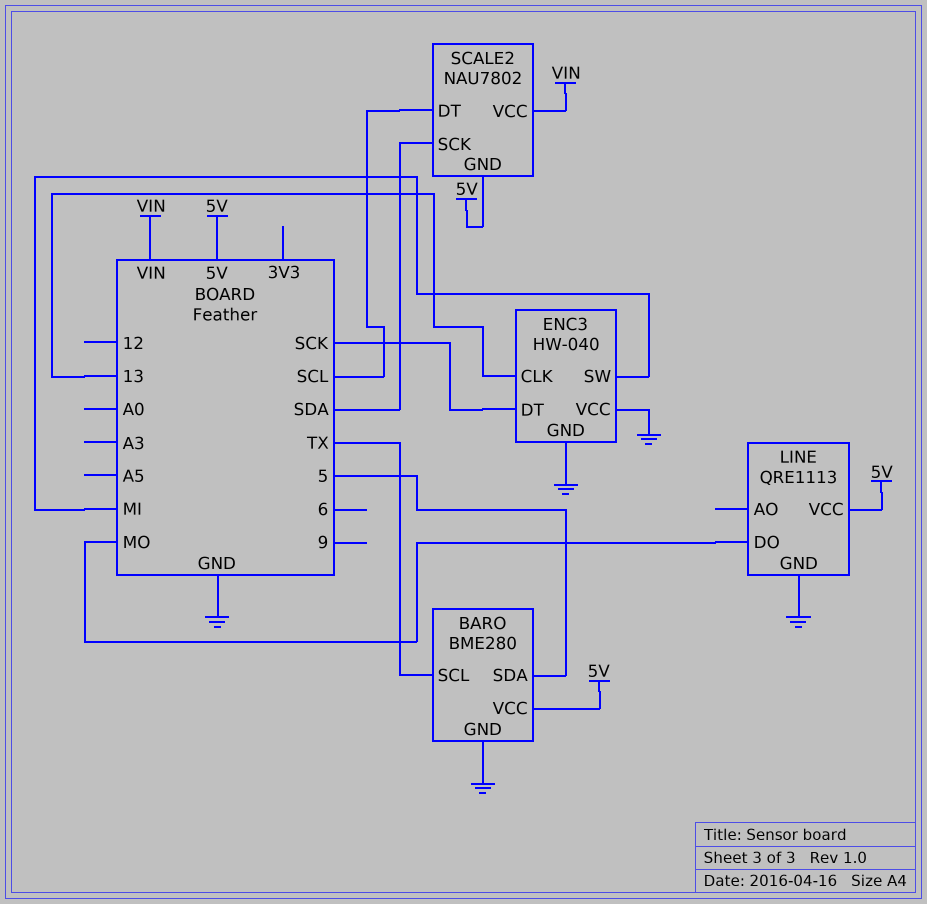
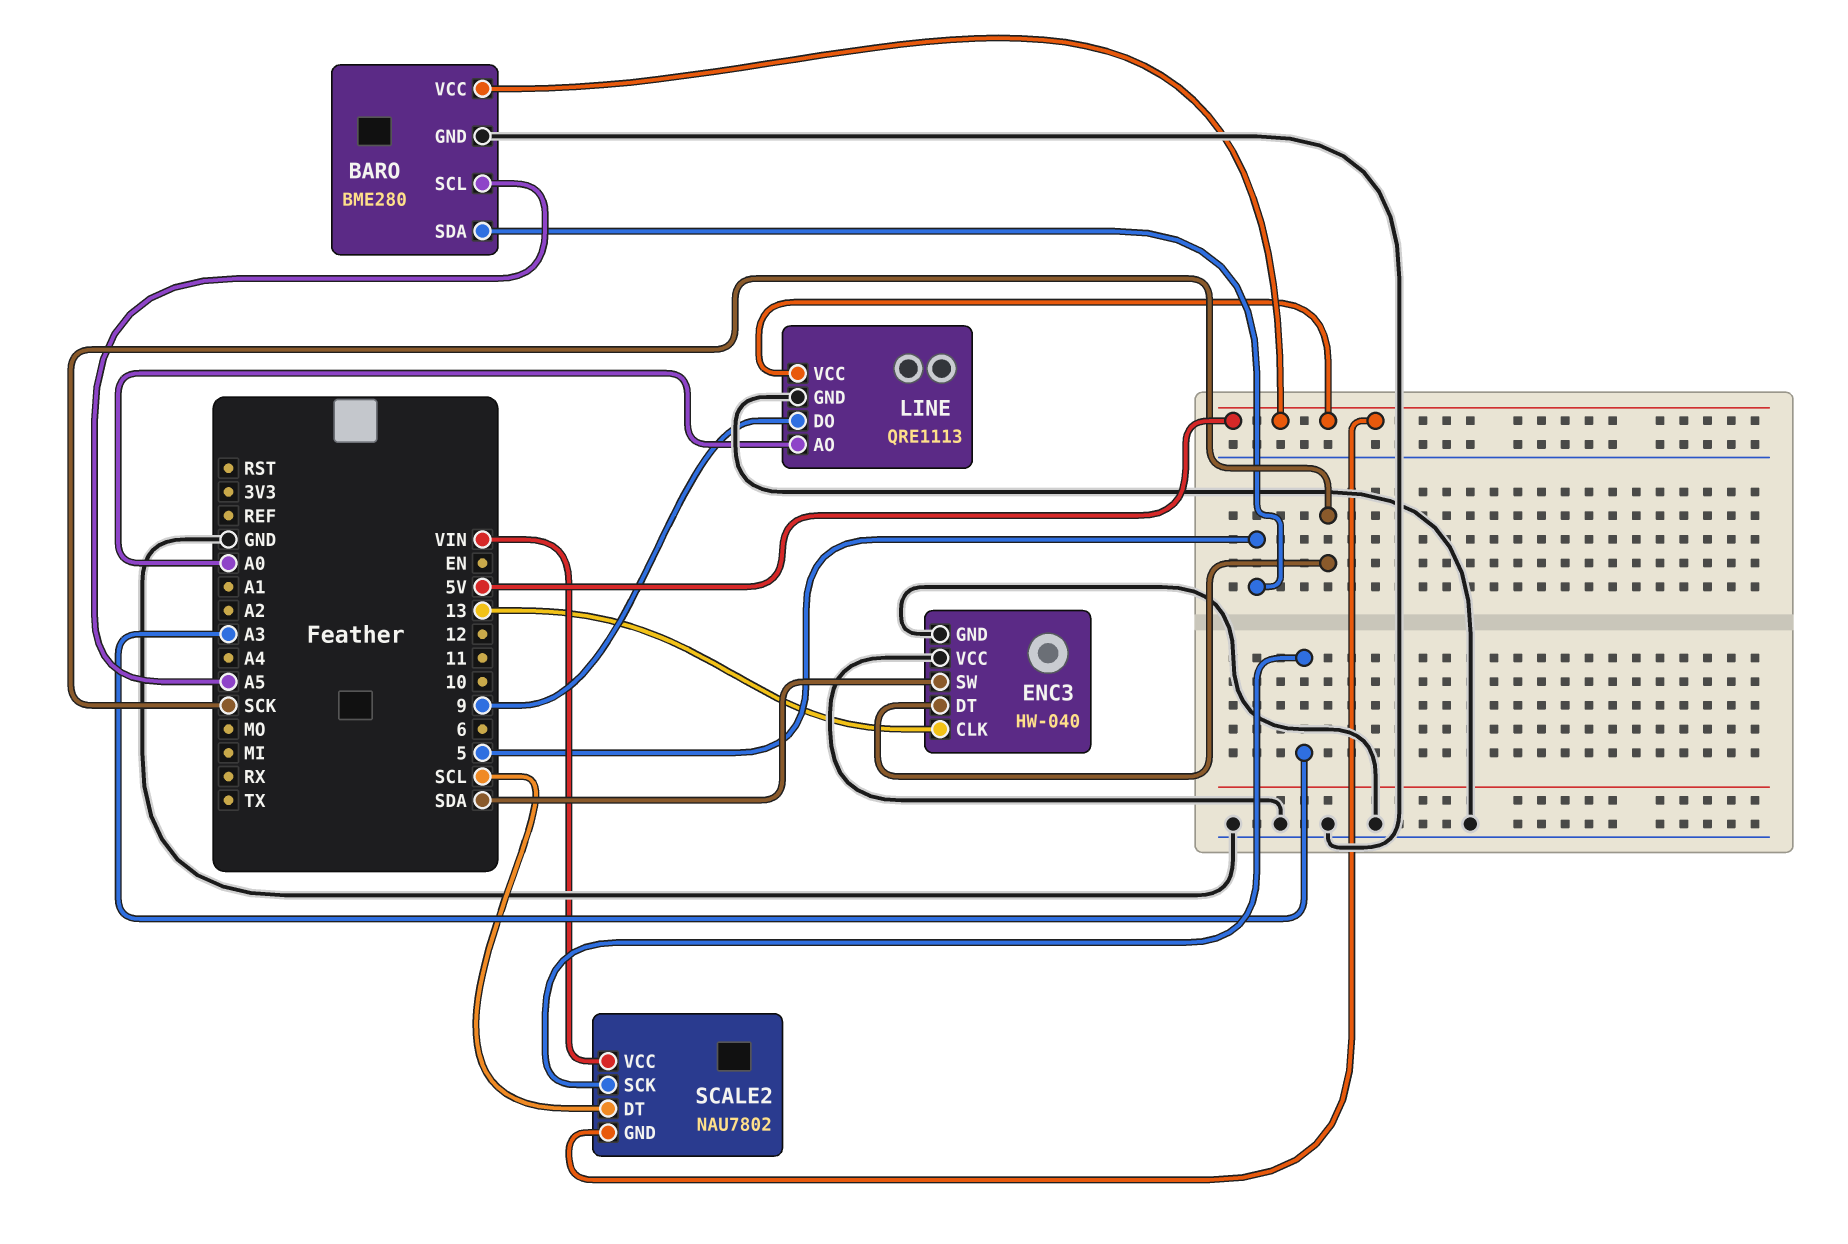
BARO pin SCL: TX -> A5
ENC3 pin SW: MI -> SDA
LINE pin AO: none -> A0
LINE pin DO: MO -> 9
SCALE2 pin SCK: SDA -> A3

